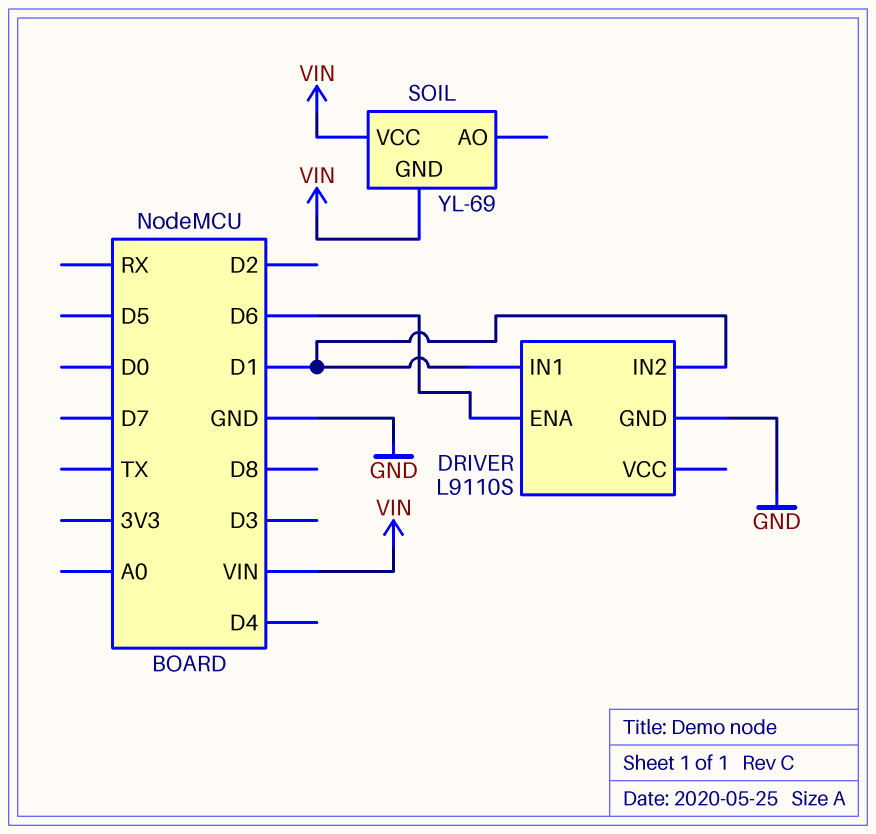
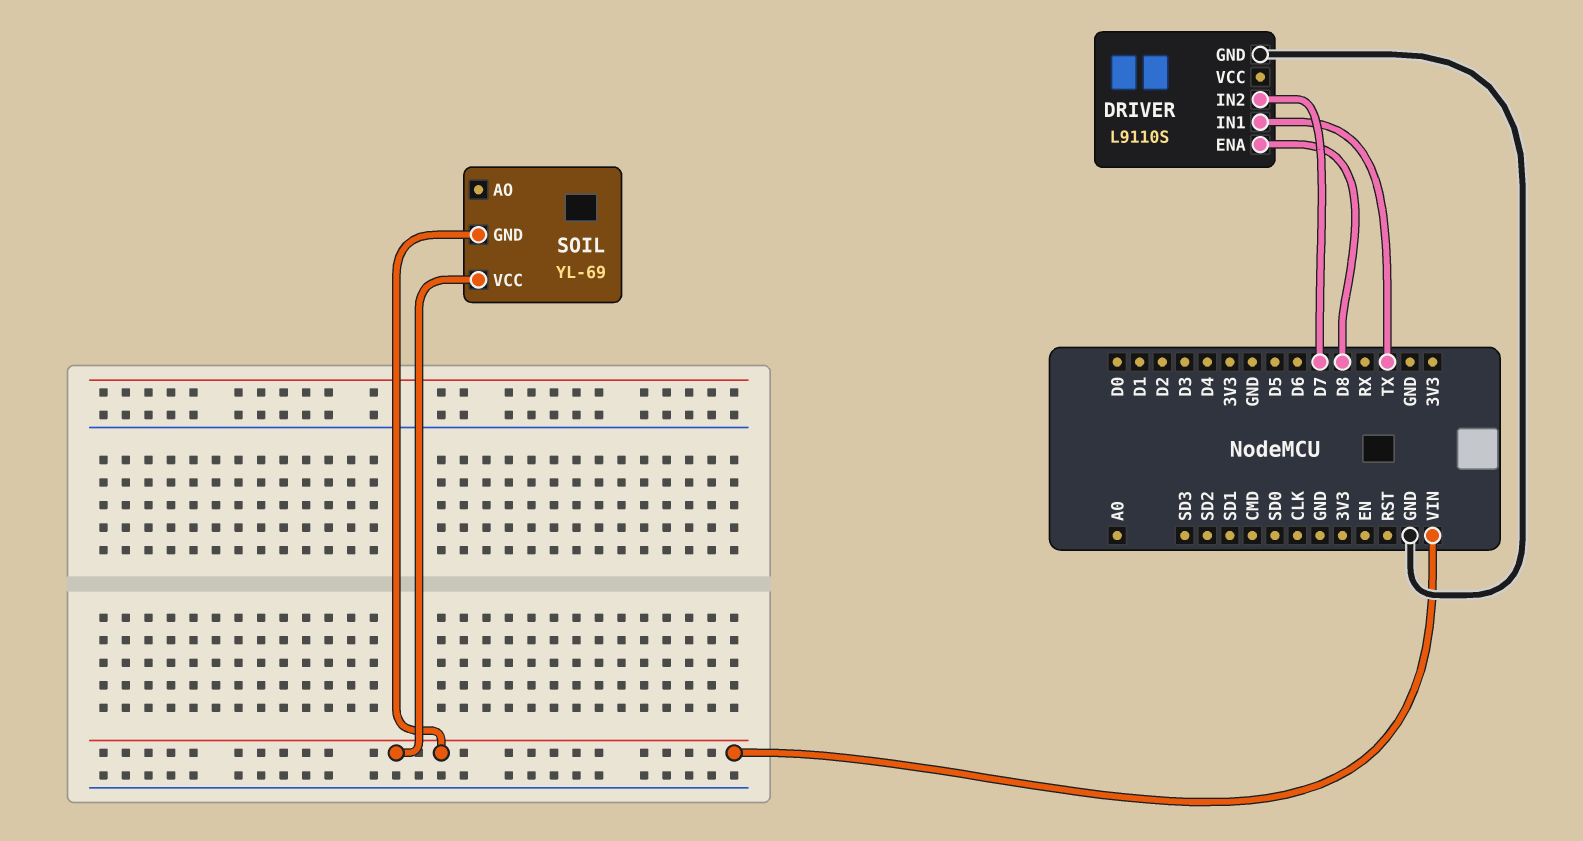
DRIVER pin ENA: D6 -> D8
DRIVER pin IN1: D1 -> TX
DRIVER pin IN2: D1 -> D7

